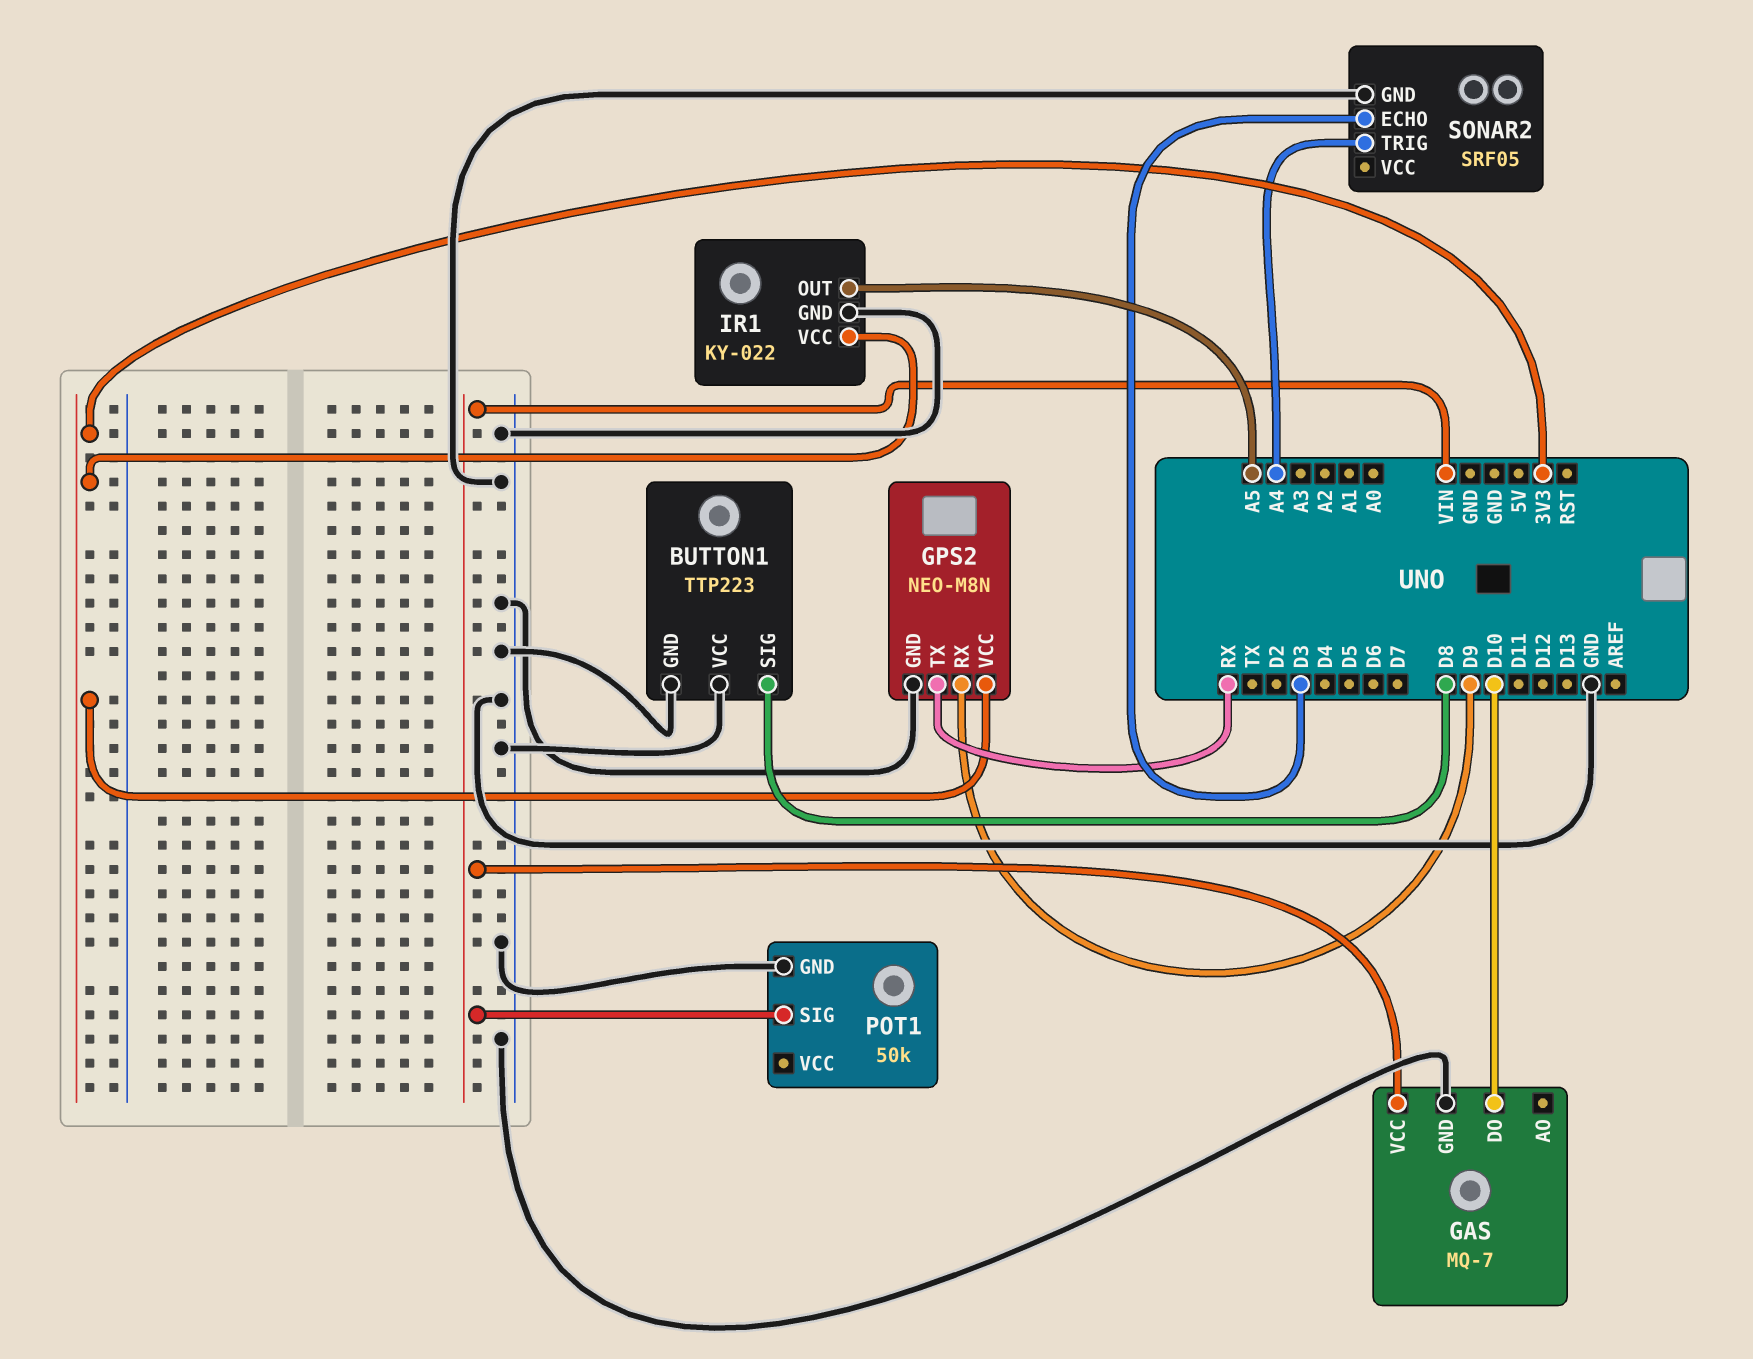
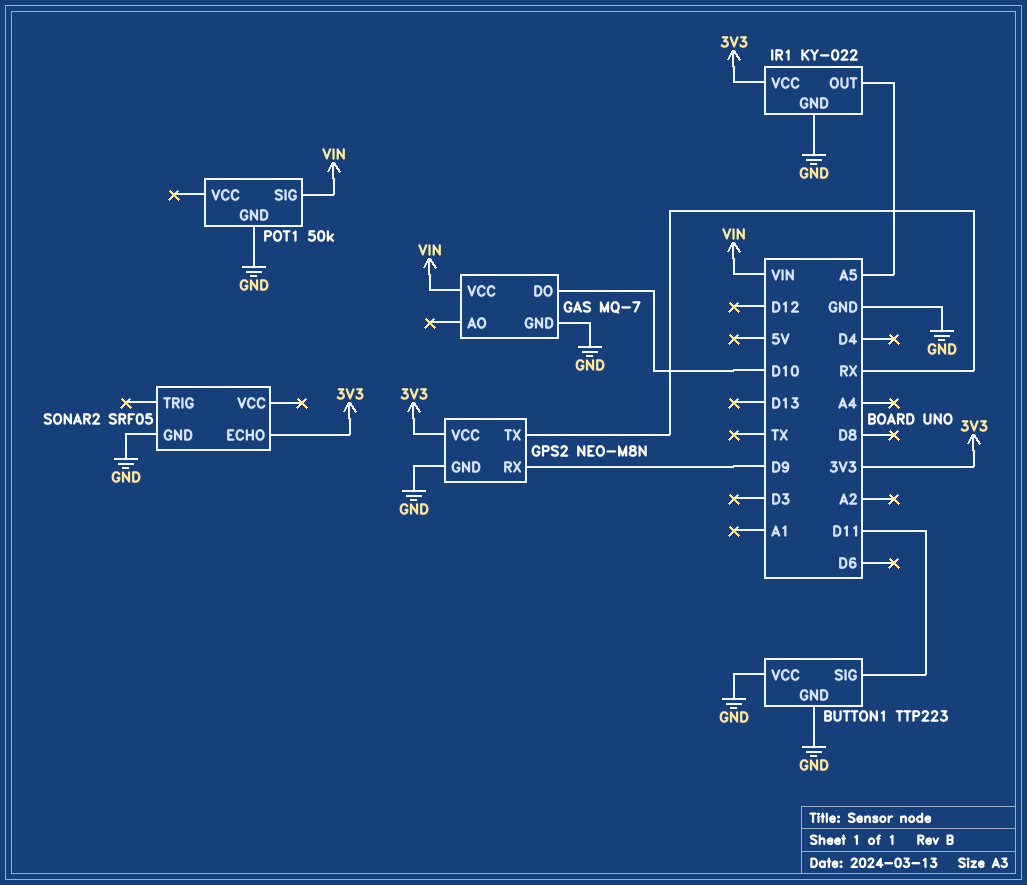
BUTTON1 pin SIG: D8 -> D11
SONAR2 pin ECHO: D3 -> 3V3
SONAR2 pin TRIG: A4 -> none

